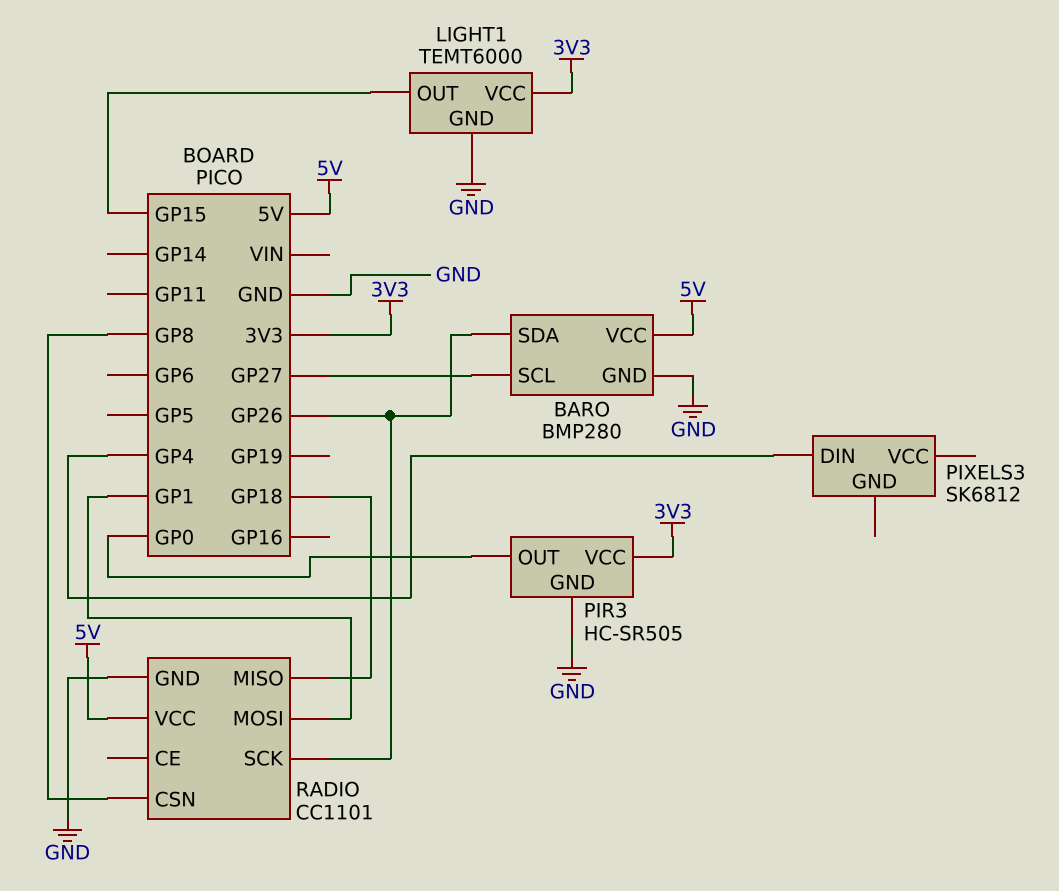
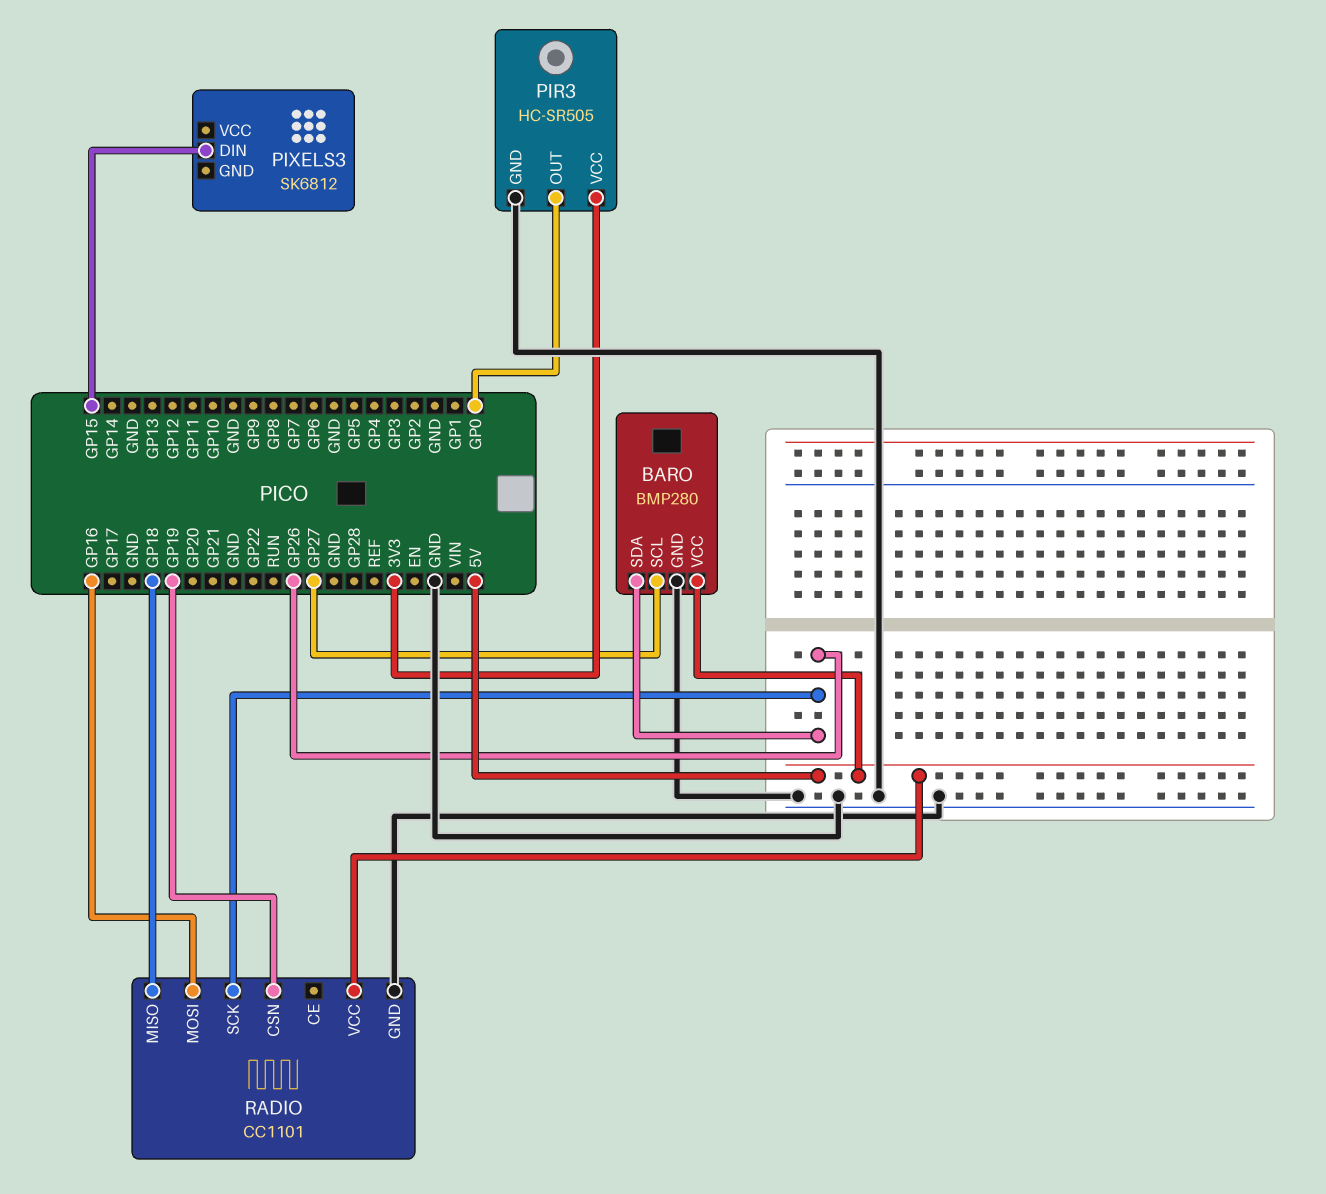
LIGHT1: TEMT6000 -> none
LIGHT1 pin GND: GND -> none
LIGHT1 pin OUT: GP15 -> none
LIGHT1 pin VCC: 3V3 -> none
PIXELS3 pin DIN: GP4 -> GP15
RADIO pin CSN: GP8 -> GP19
RADIO pin MOSI: GP1 -> GP16

